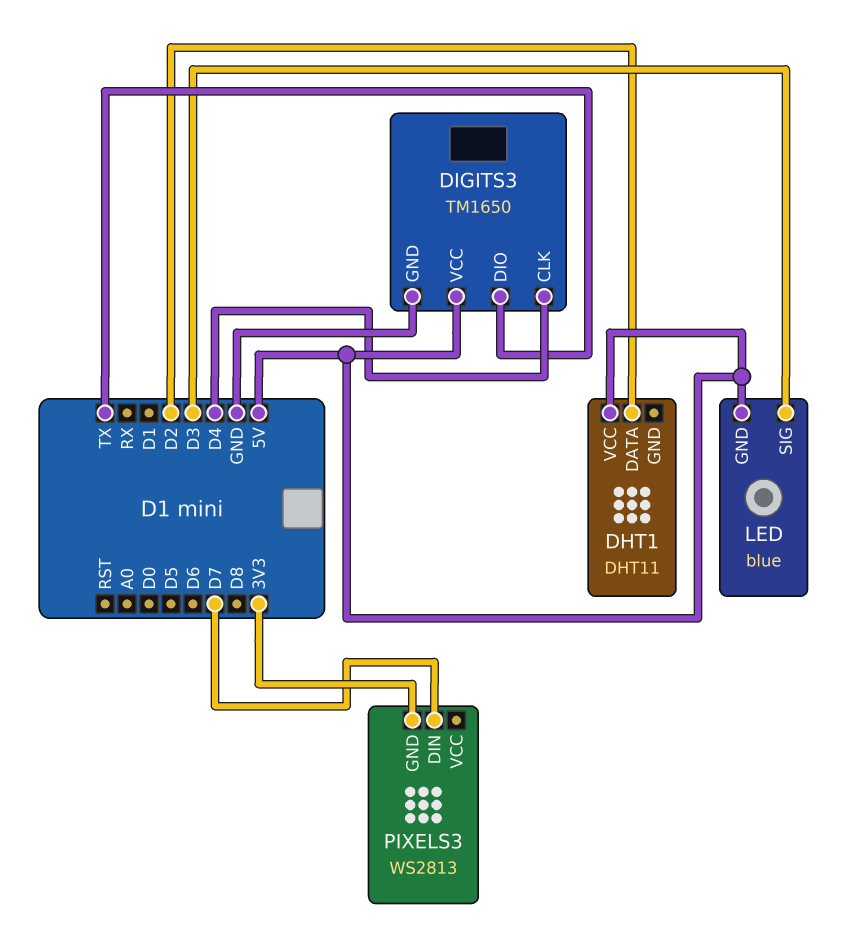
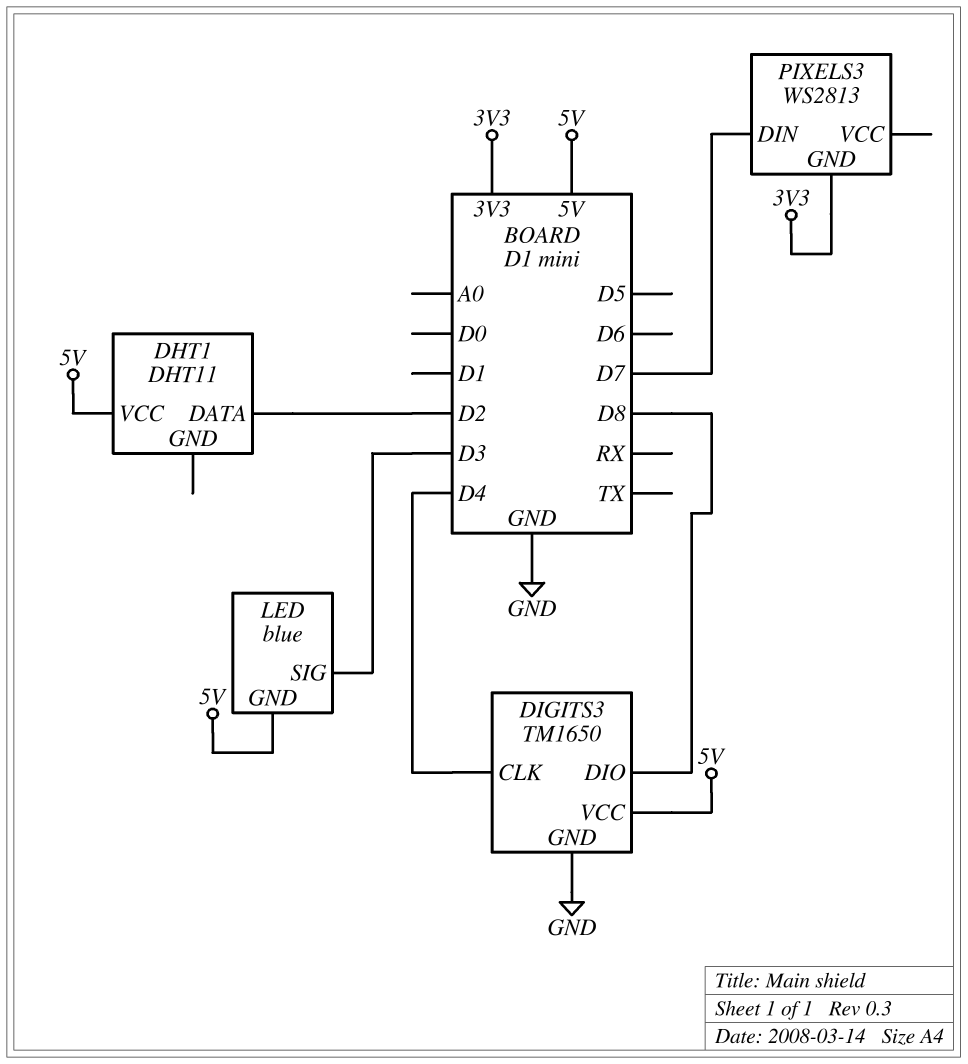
DIGITS3 pin DIO: TX -> D8

